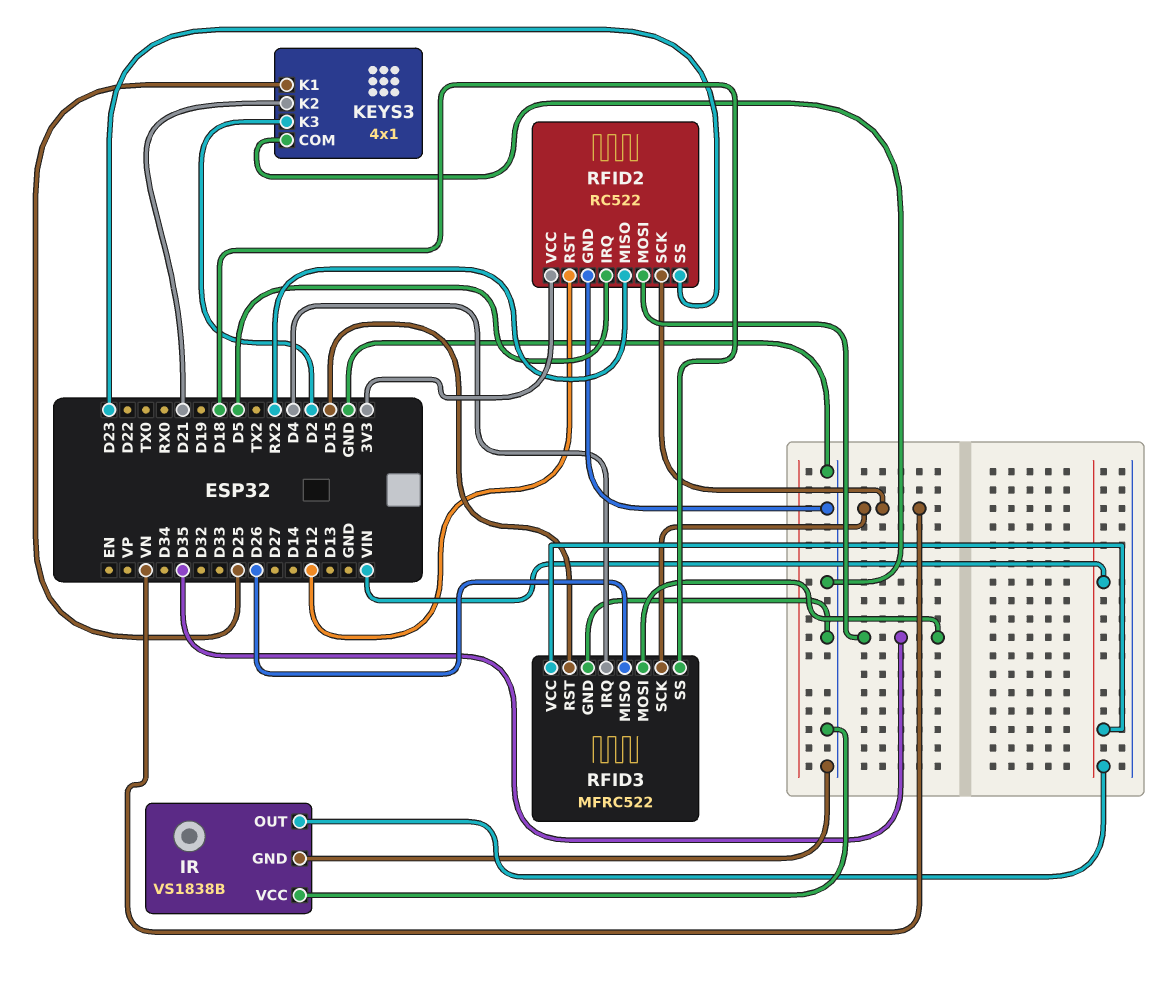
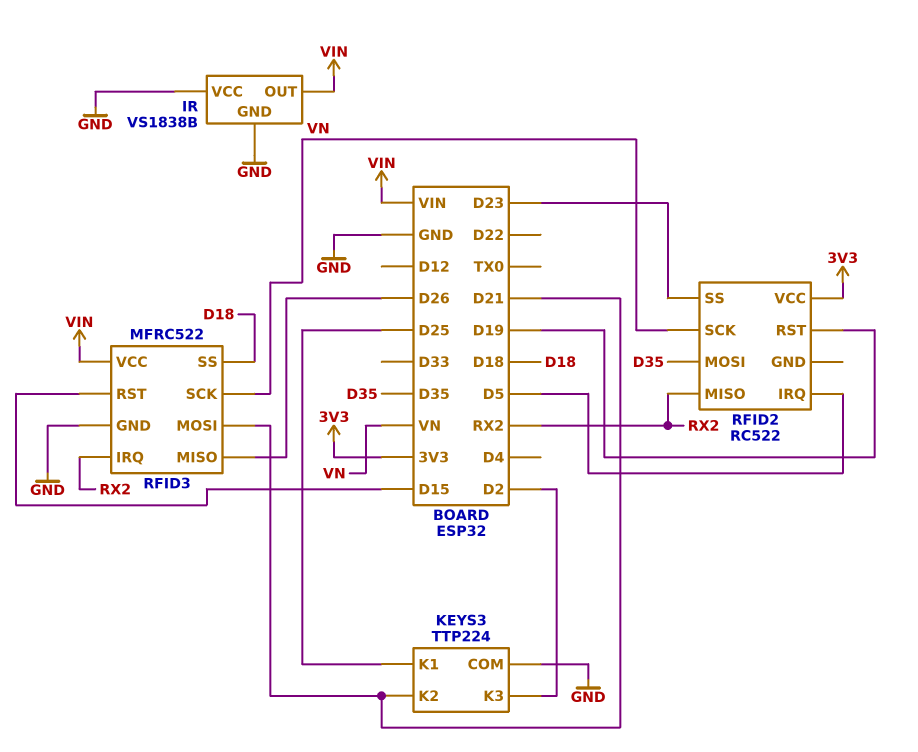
KEYS3: 4x1 -> TTP224
RFID2 pin GND: GND -> none
RFID2 pin RST: D12 -> D19
RFID3 pin IRQ: D4 -> RX2
RFID3 pin MOSI: D35 -> D21

